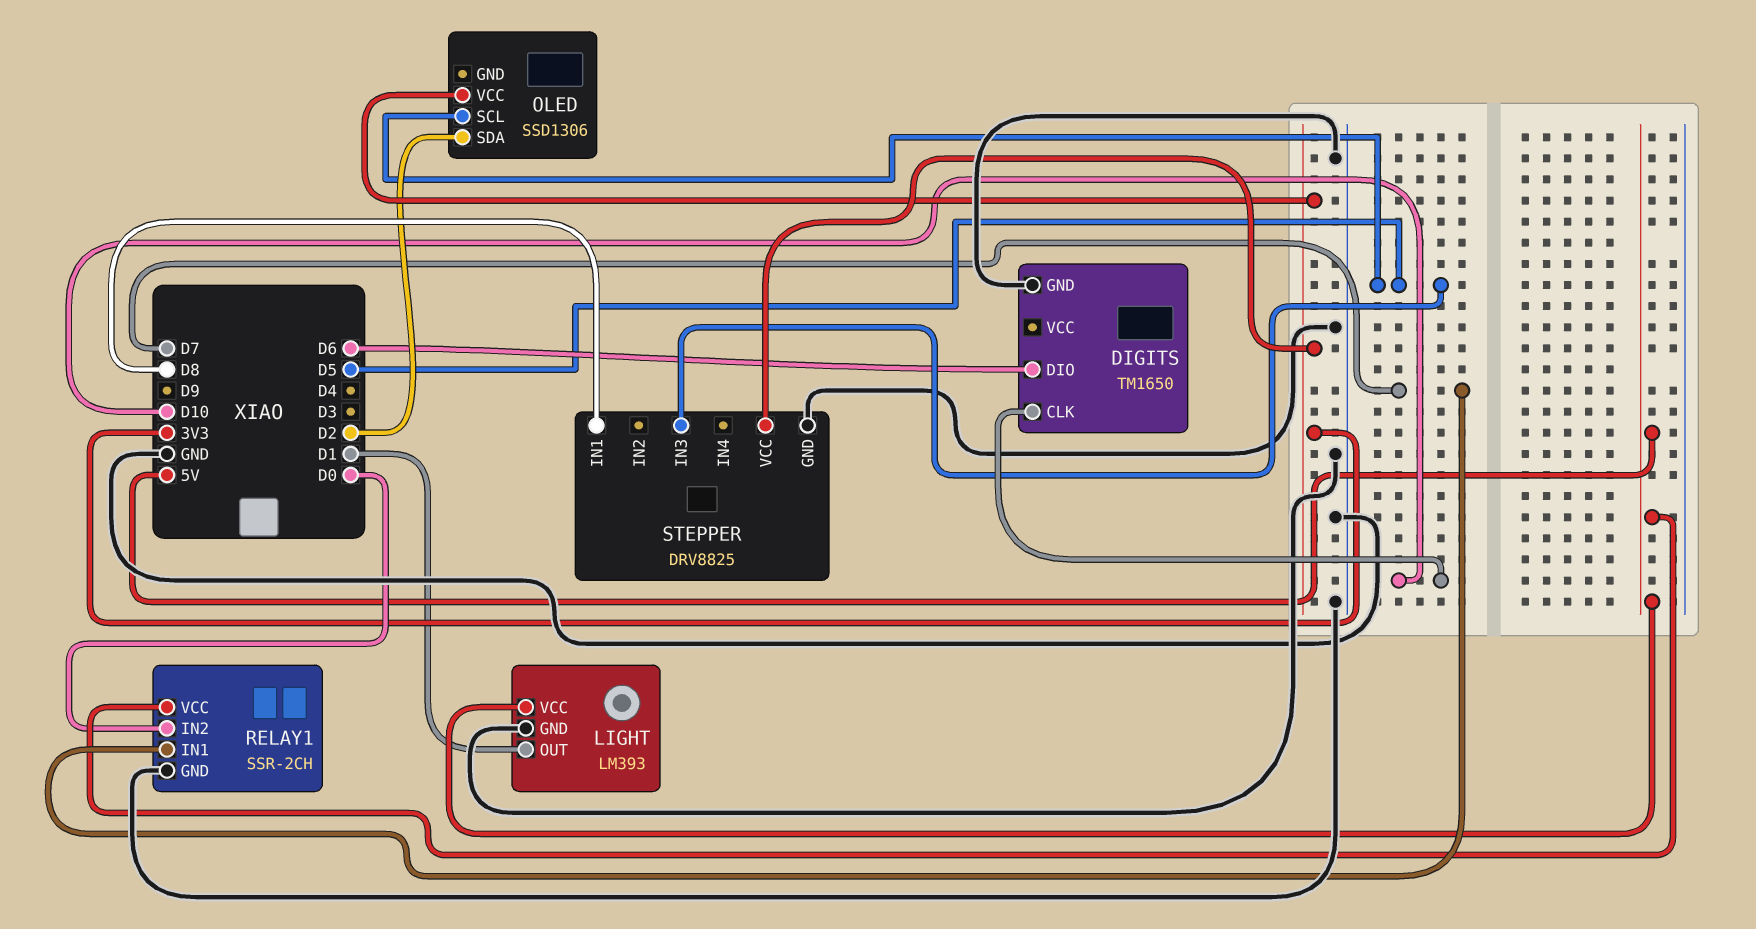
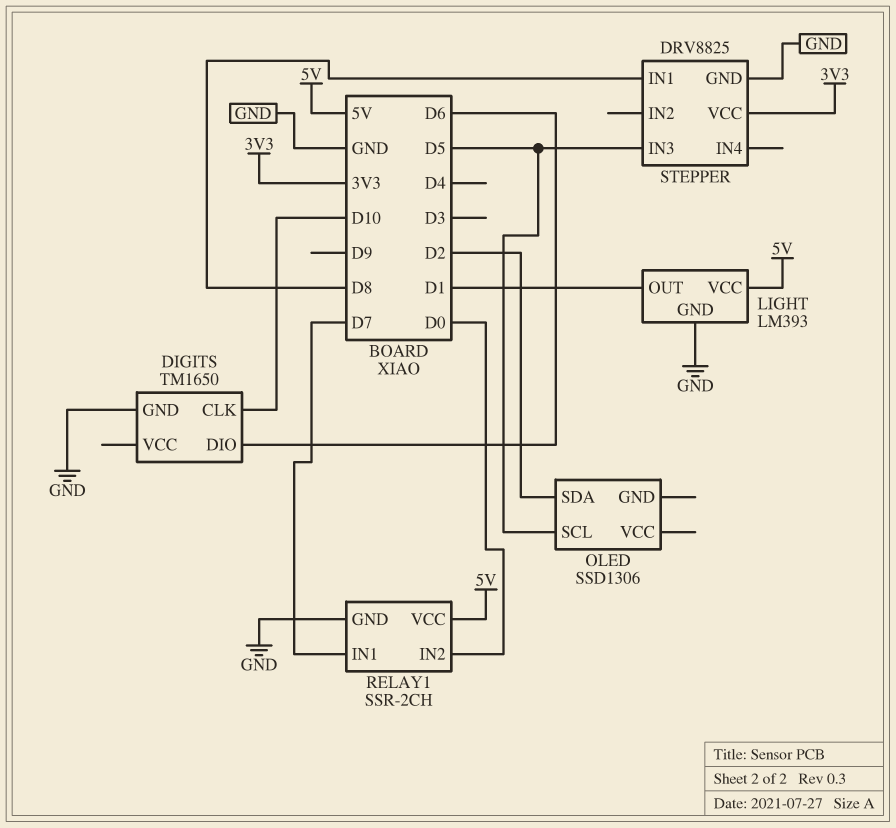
OLED pin VCC: 3V3 -> none

